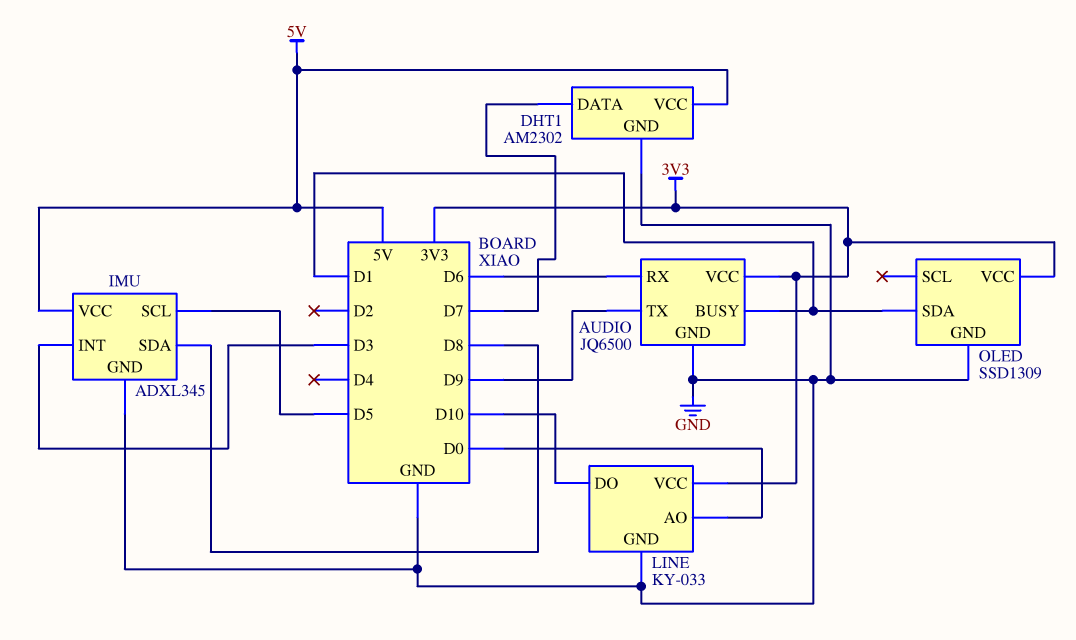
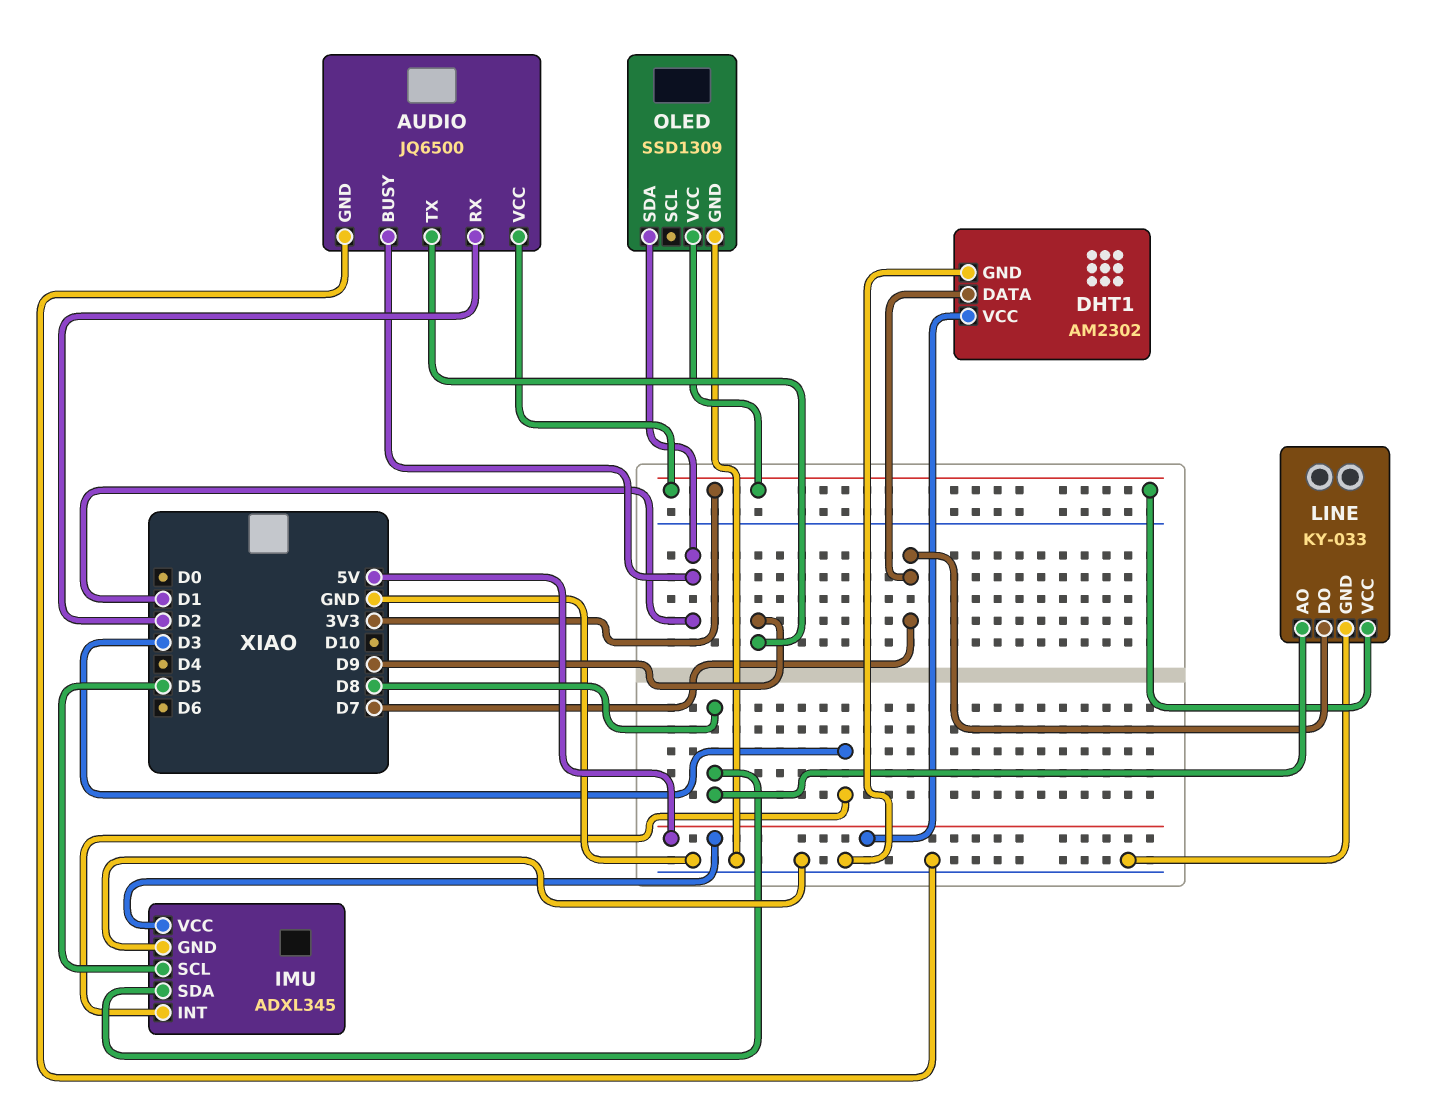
AUDIO pin RX: D6 -> D2
LINE pin AO: D0 -> D8
LINE pin DO: D10 -> D7

